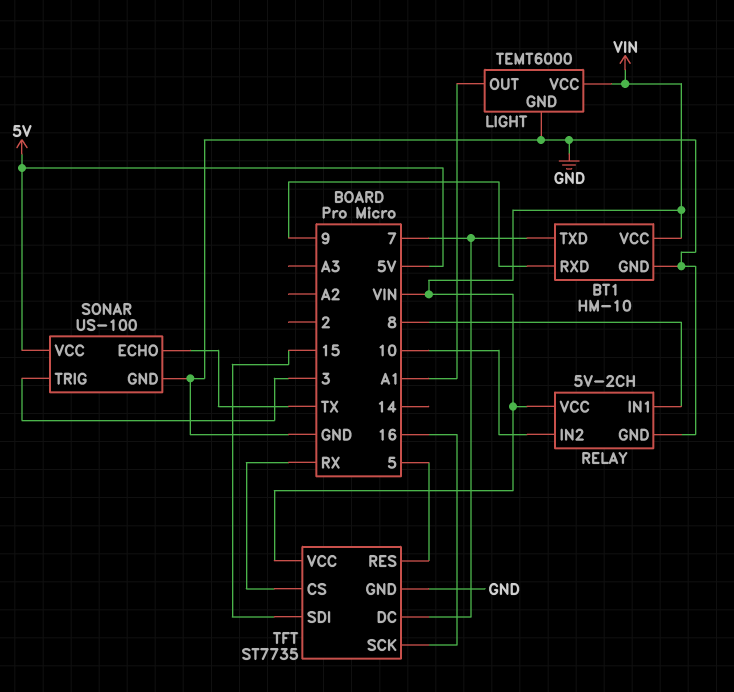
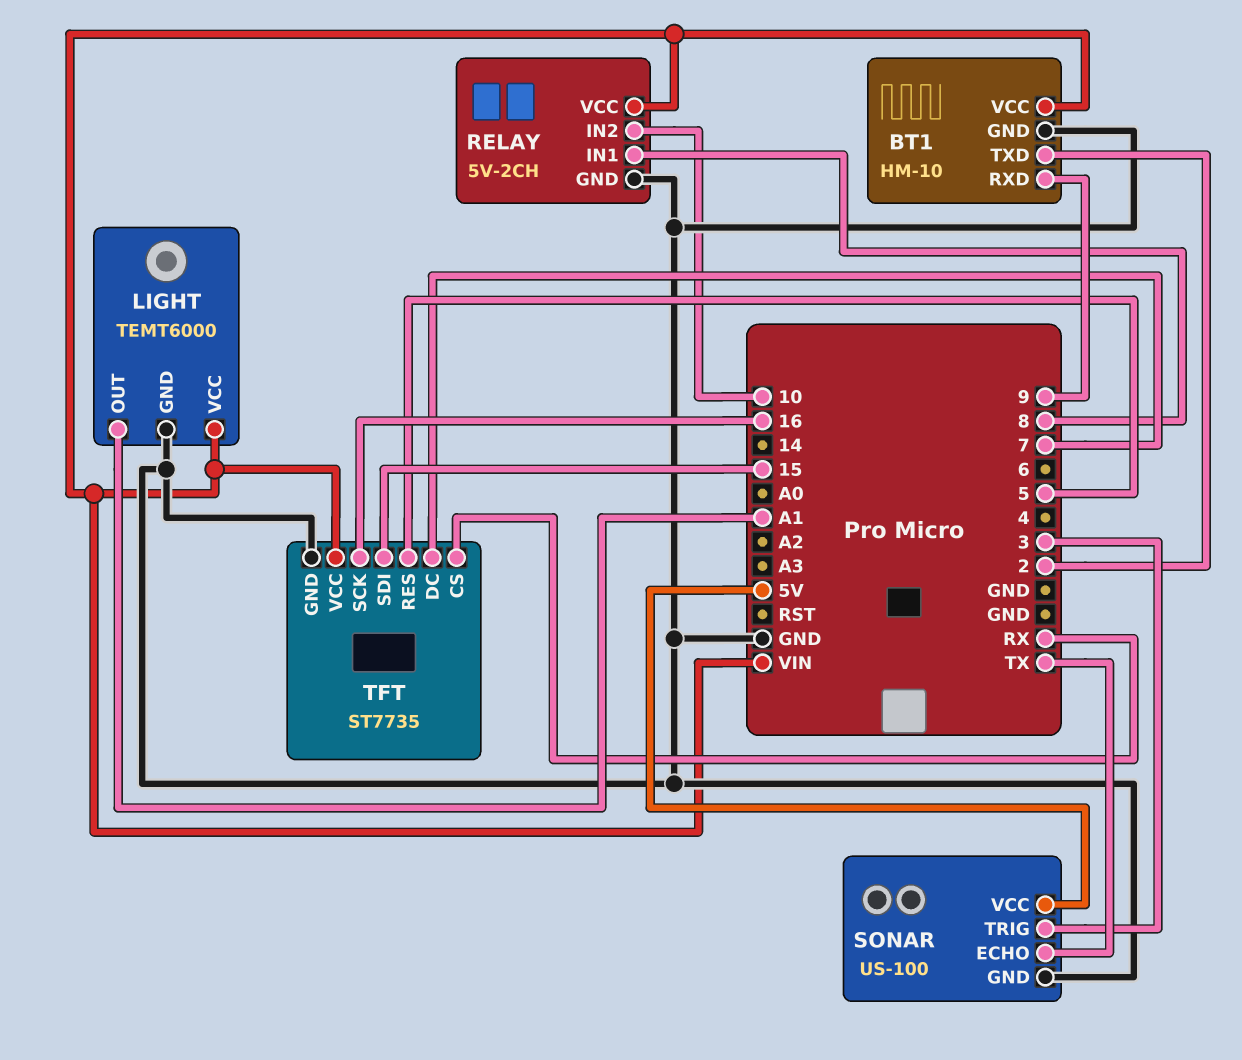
BT1 pin TXD: 7 -> 2

